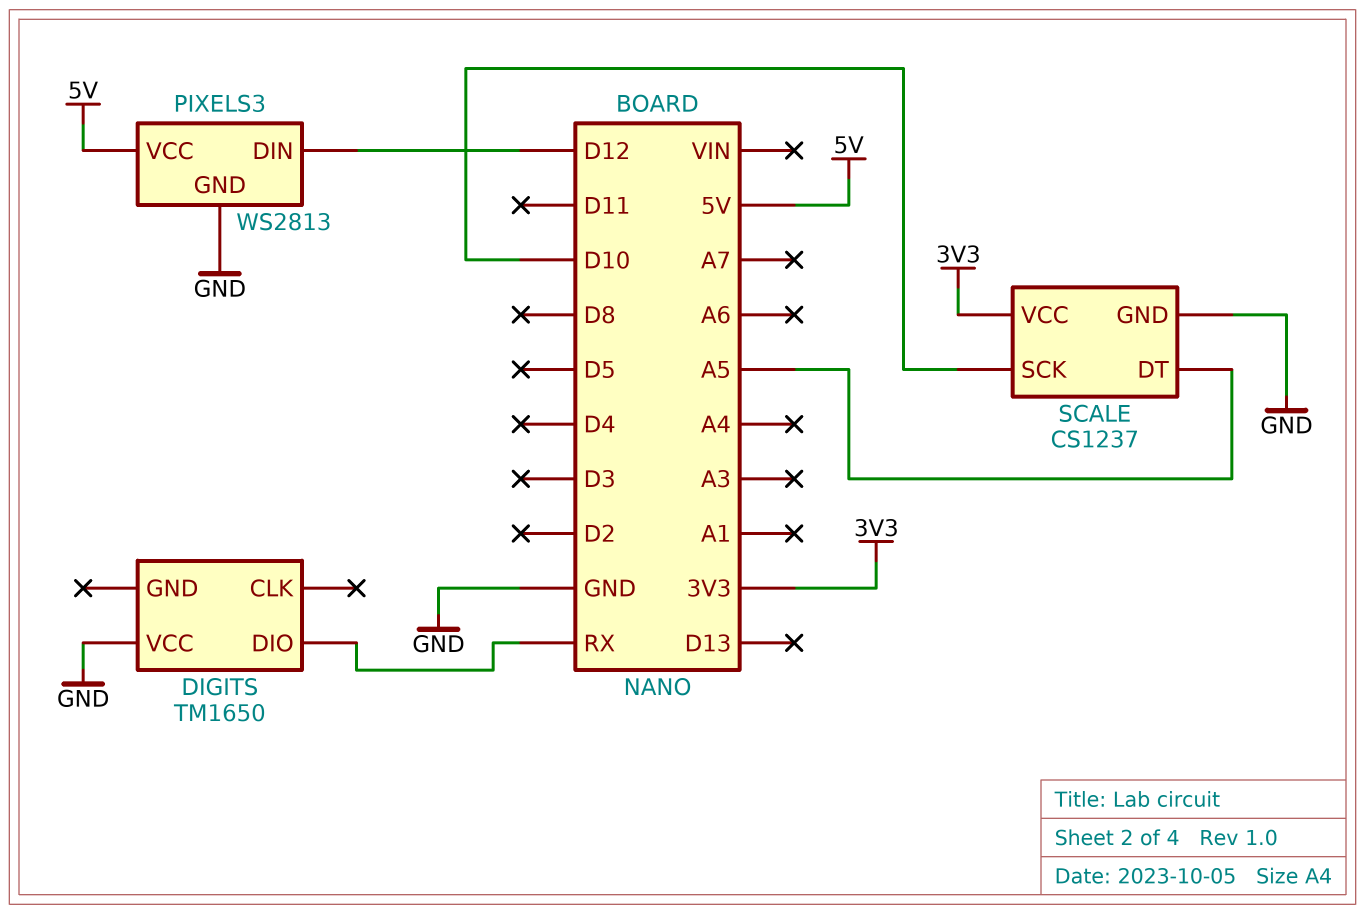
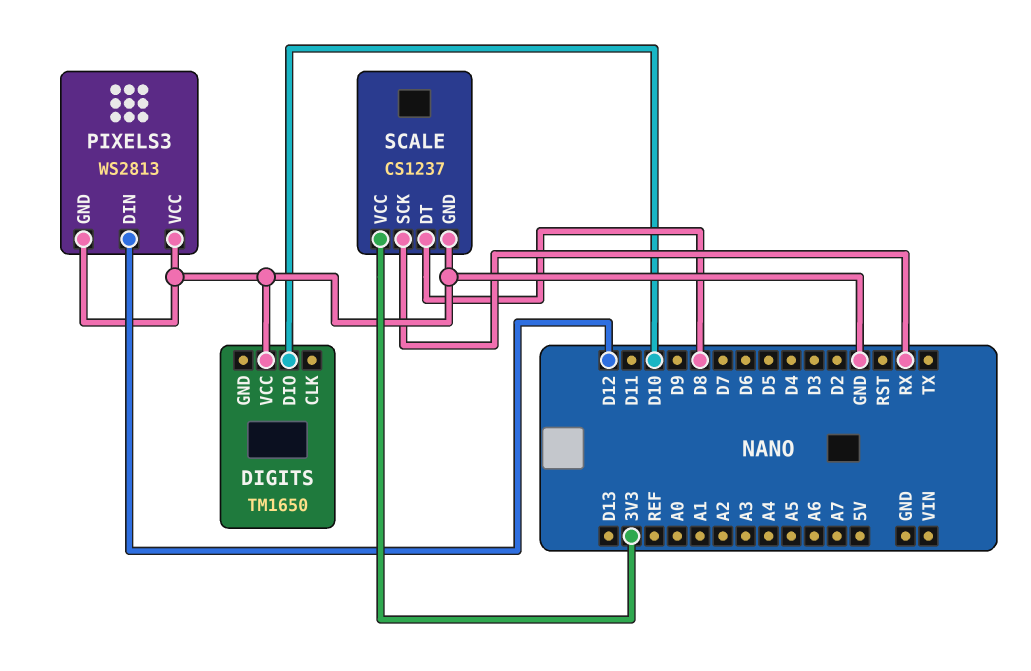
DIGITS pin DIO: RX -> D10
PIXELS3 pin VCC: 5V -> GND
SCALE pin DT: A5 -> D8
SCALE pin SCK: D10 -> RX

